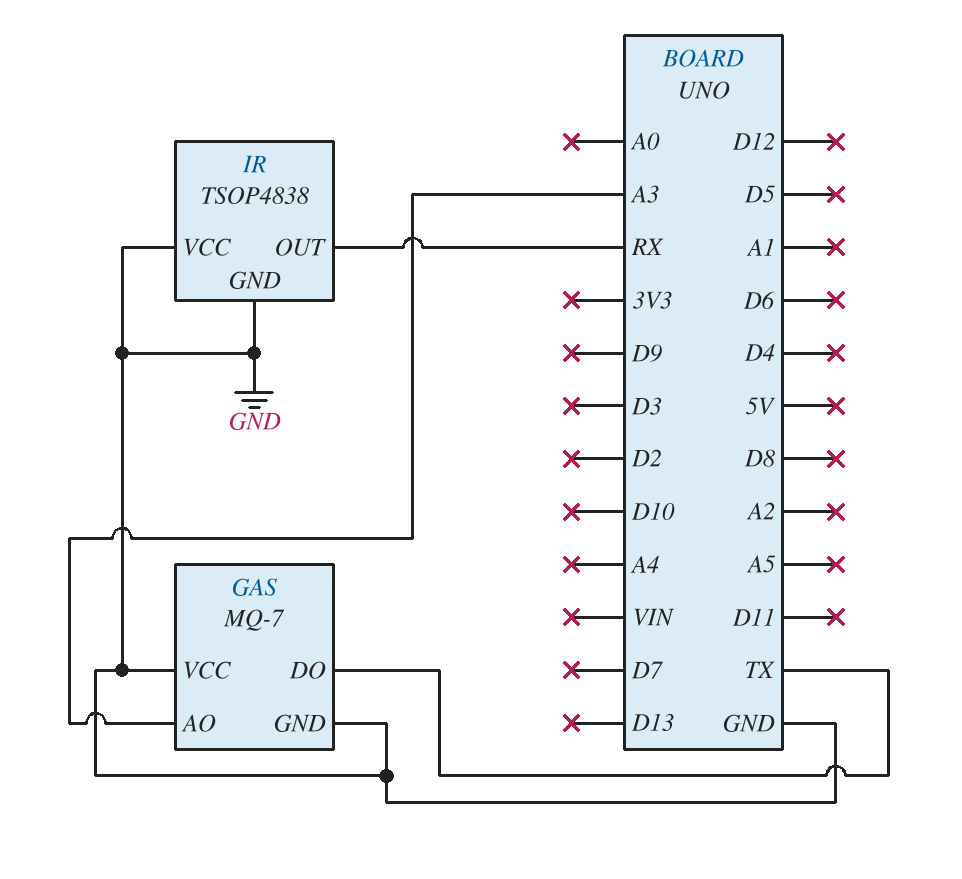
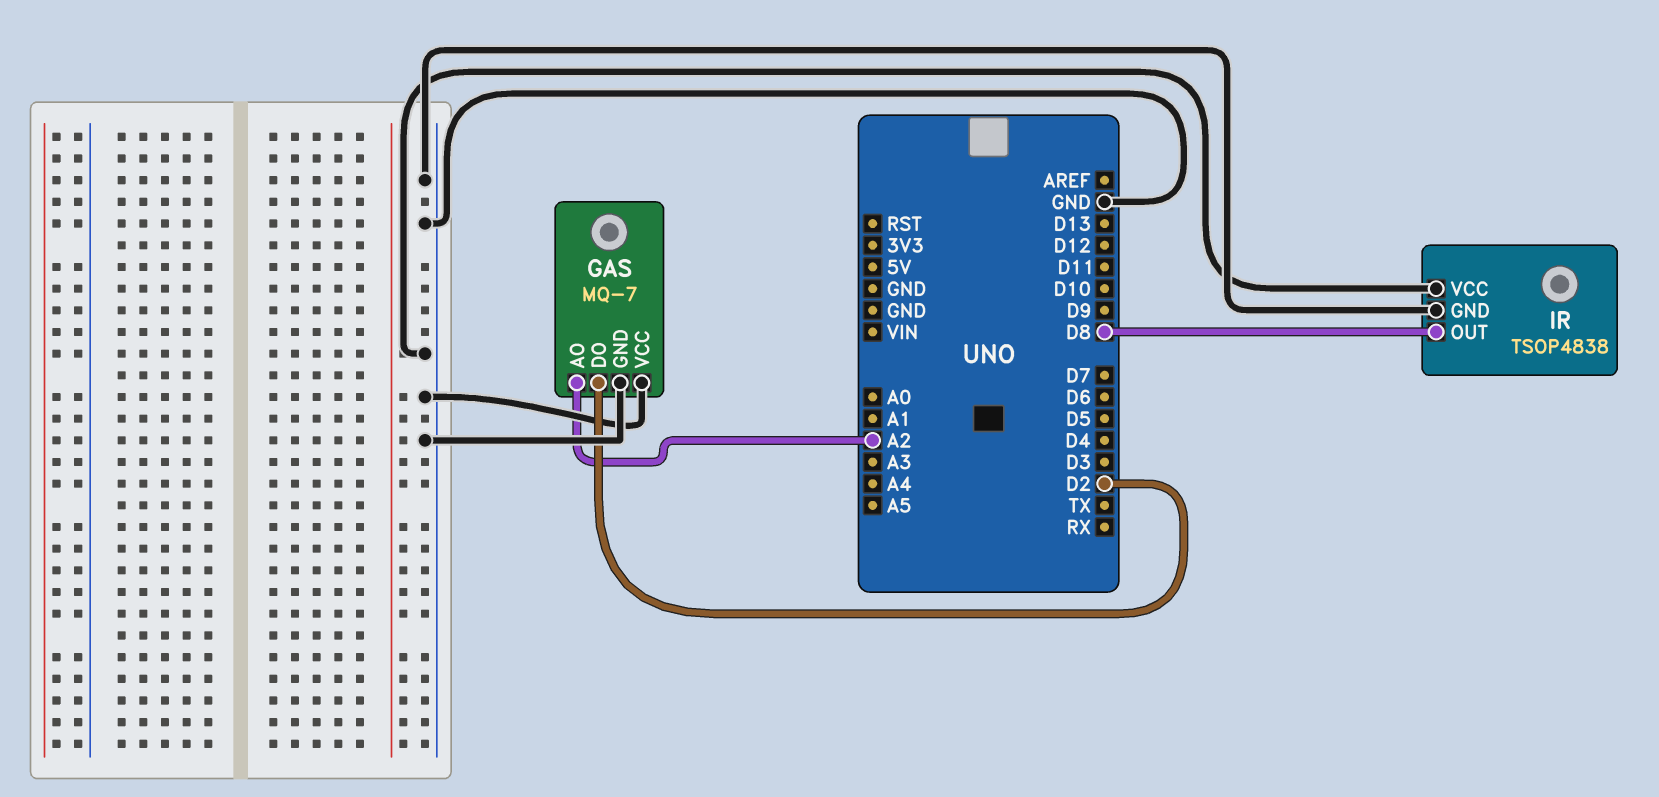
GAS pin AO: A3 -> A2
GAS pin DO: TX -> D2
IR pin OUT: RX -> D8

